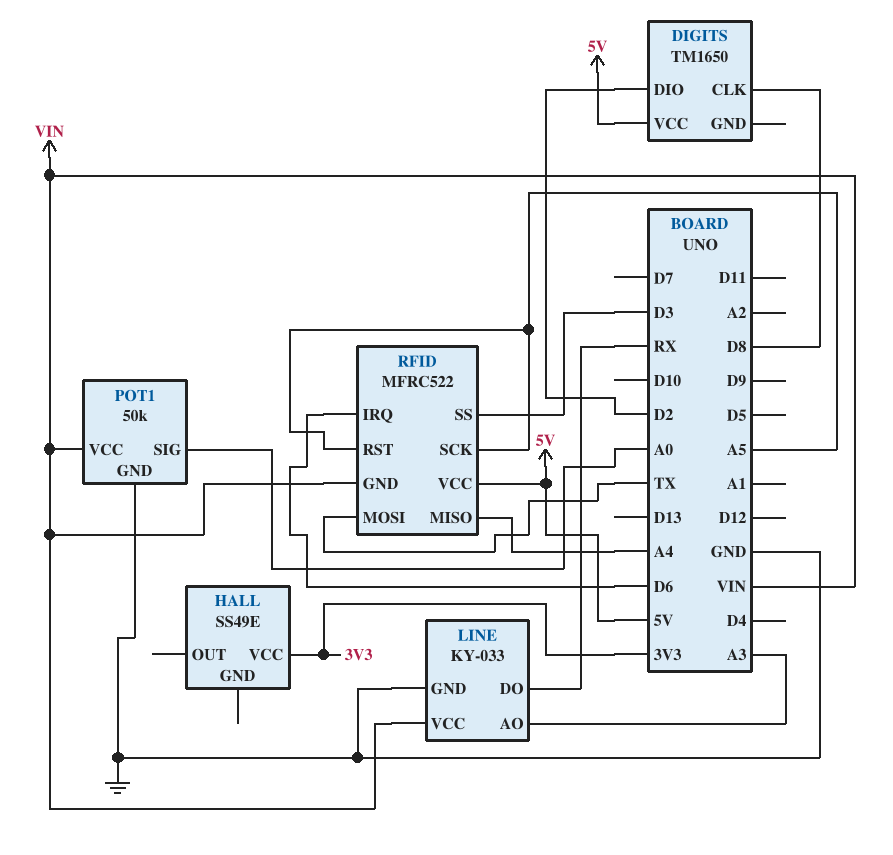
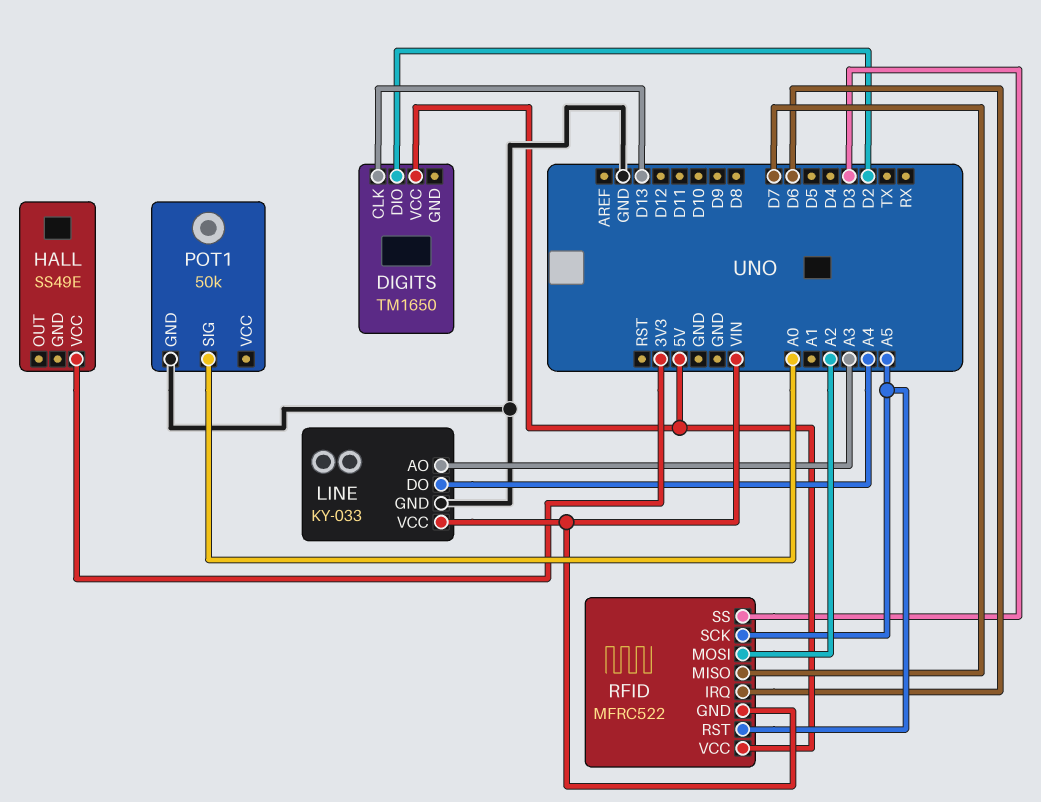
DIGITS pin CLK: D8 -> D13
LINE pin DO: RX -> A4
POT1 pin VCC: VIN -> none
RFID pin MISO: A4 -> D7
RFID pin MOSI: TX -> A2

